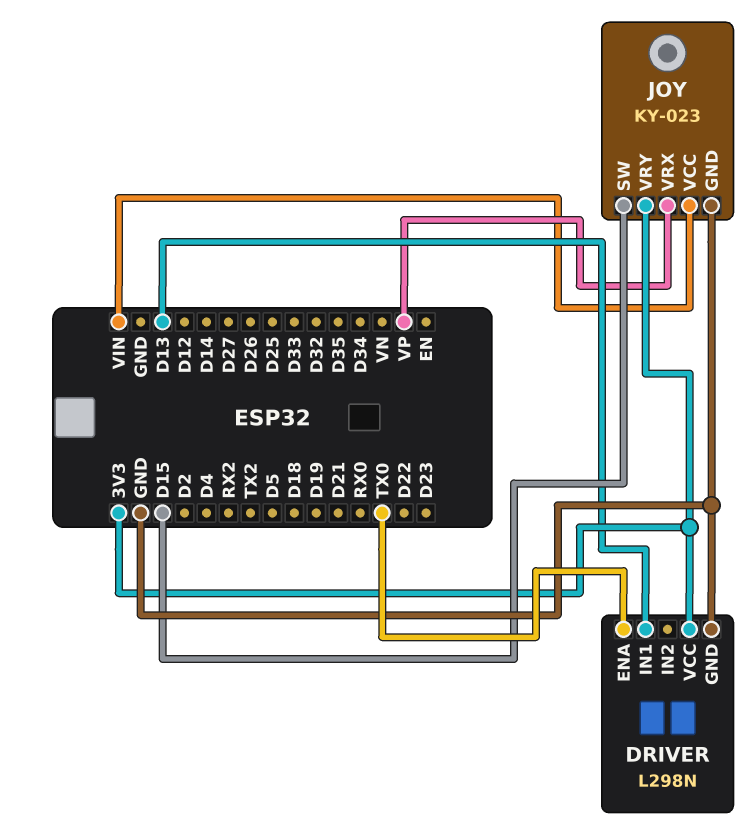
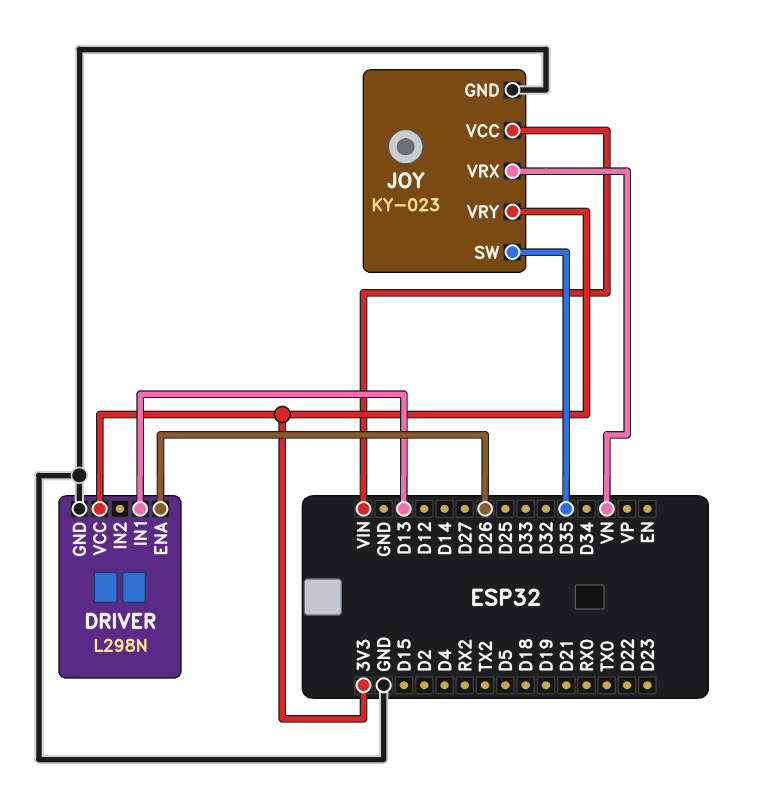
DRIVER pin ENA: TX0 -> D26
JOY pin SW: D15 -> D35
JOY pin VRX: VP -> VN

